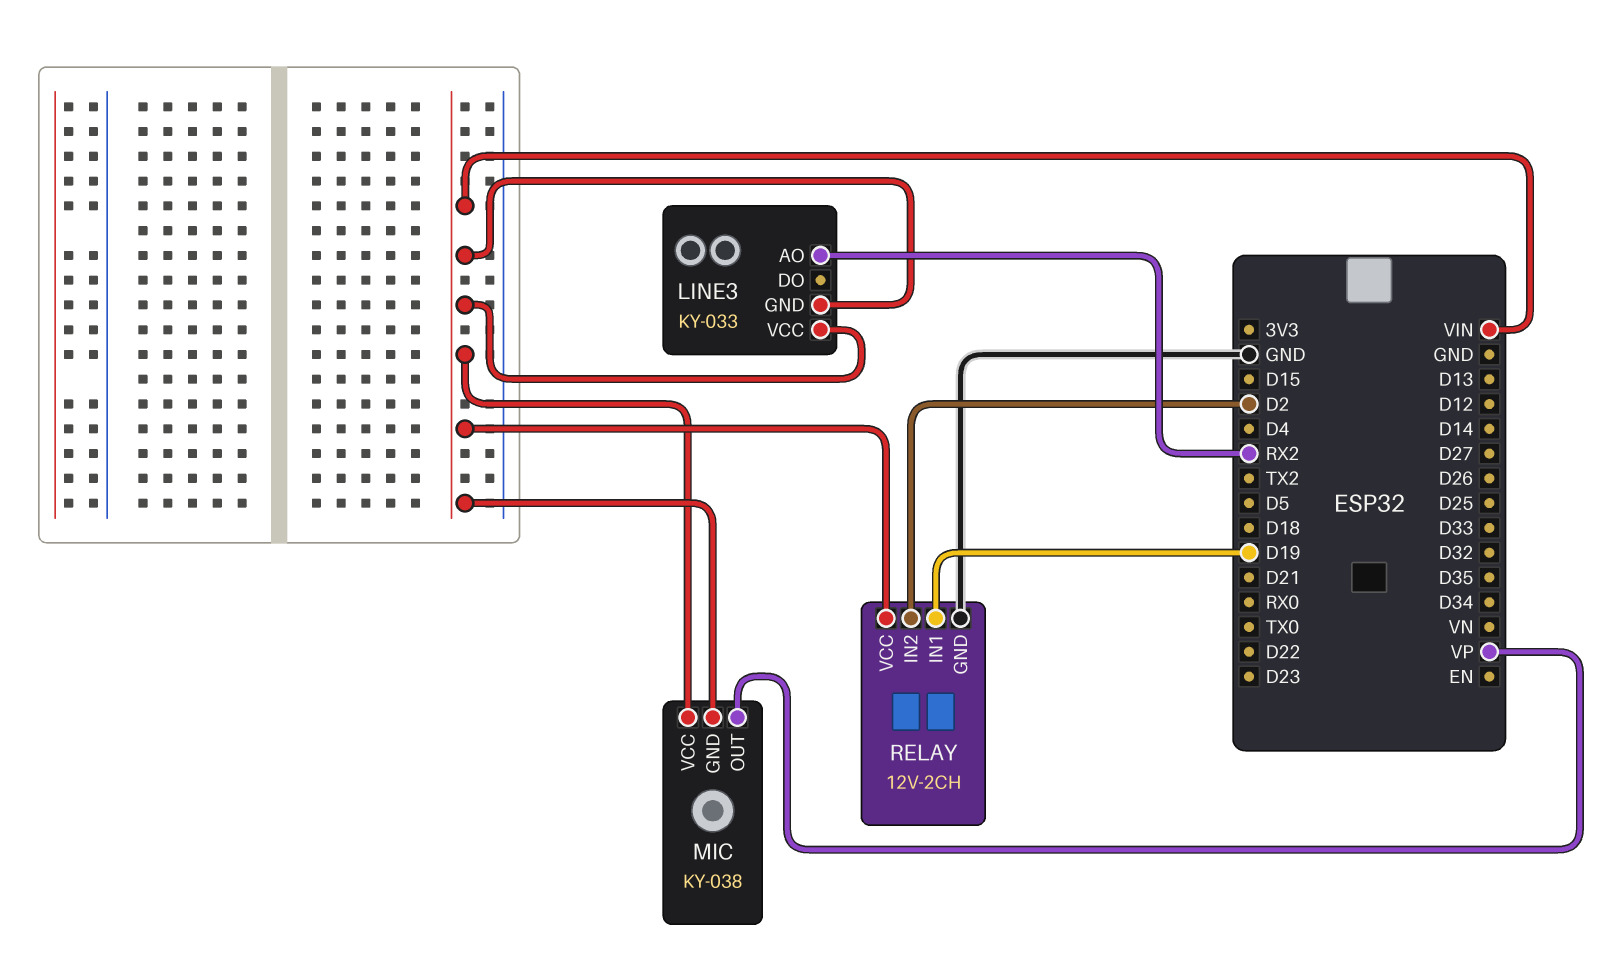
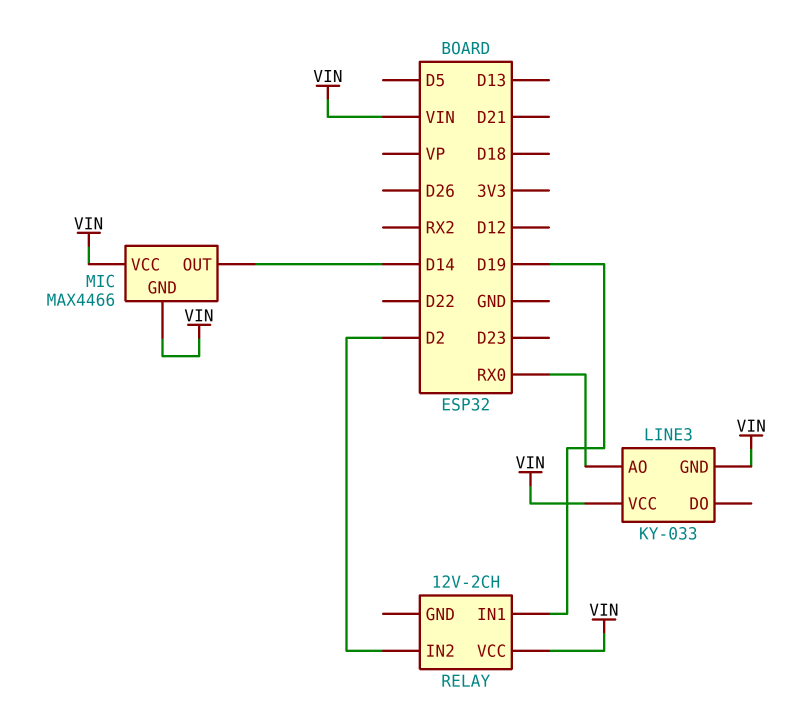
LINE3 pin AO: RX2 -> RX0
MIC: KY-038 -> MAX4466
MIC pin OUT: VP -> D14
RELAY pin GND: GND -> none

